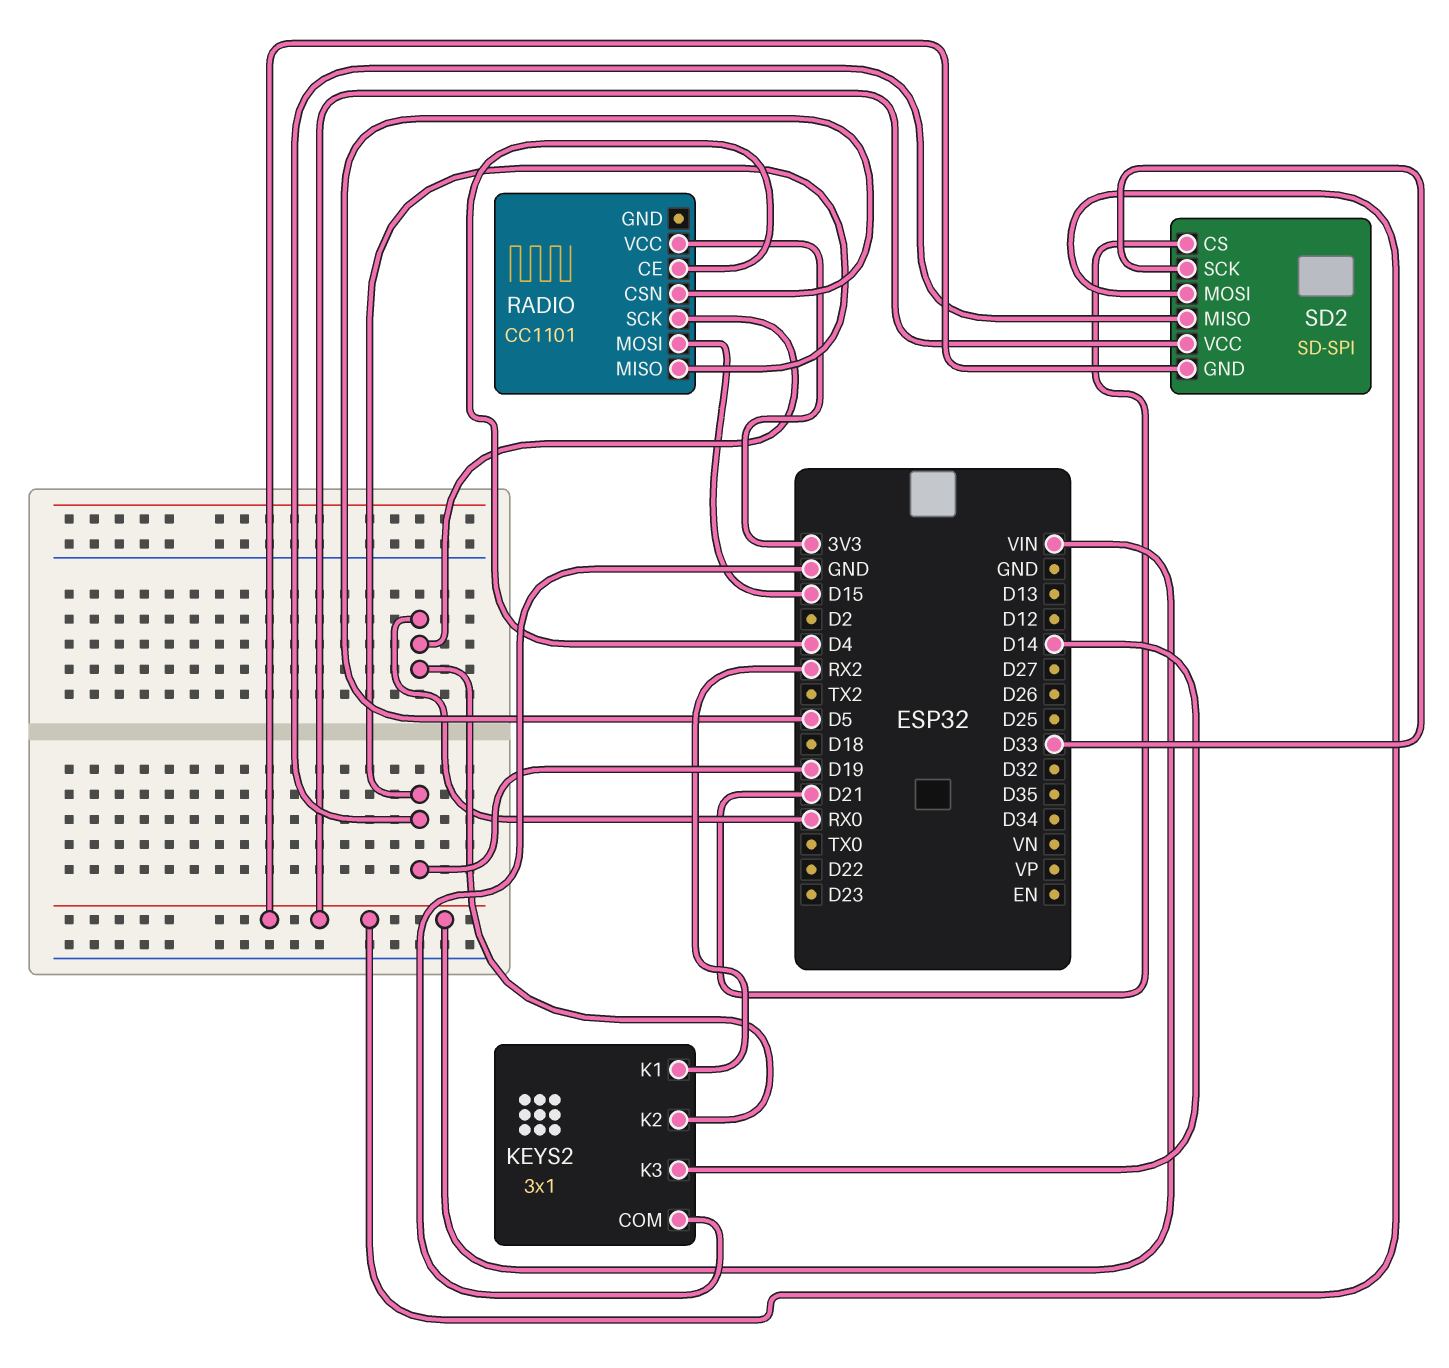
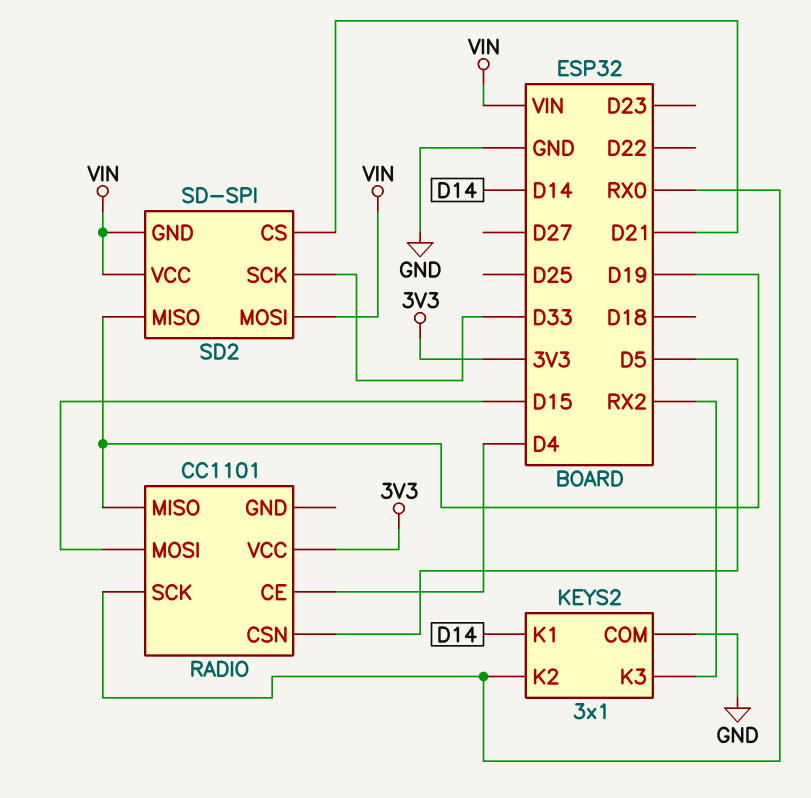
KEYS2 pin K1: RX2 -> D14
KEYS2 pin K3: D14 -> RX2

